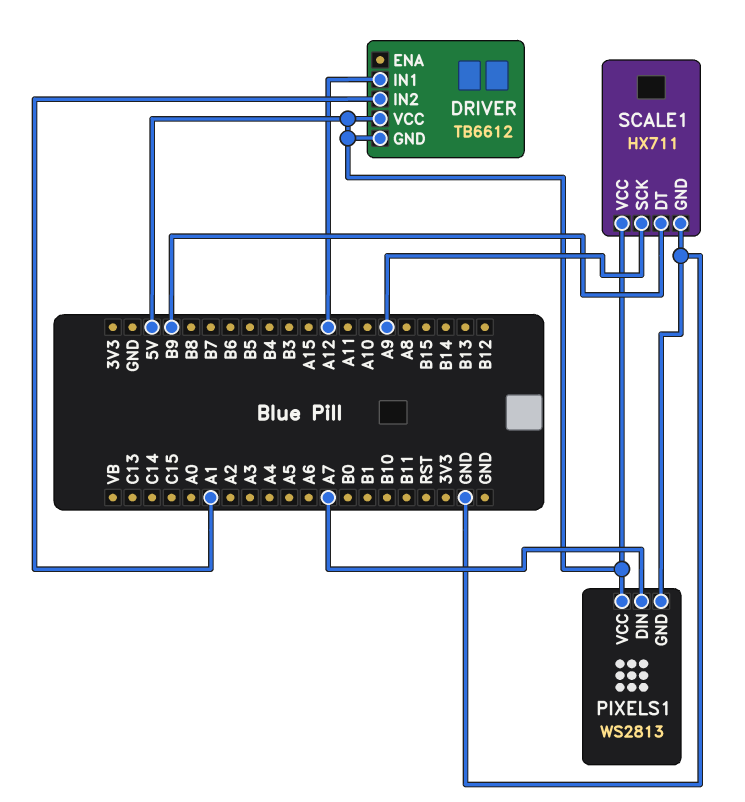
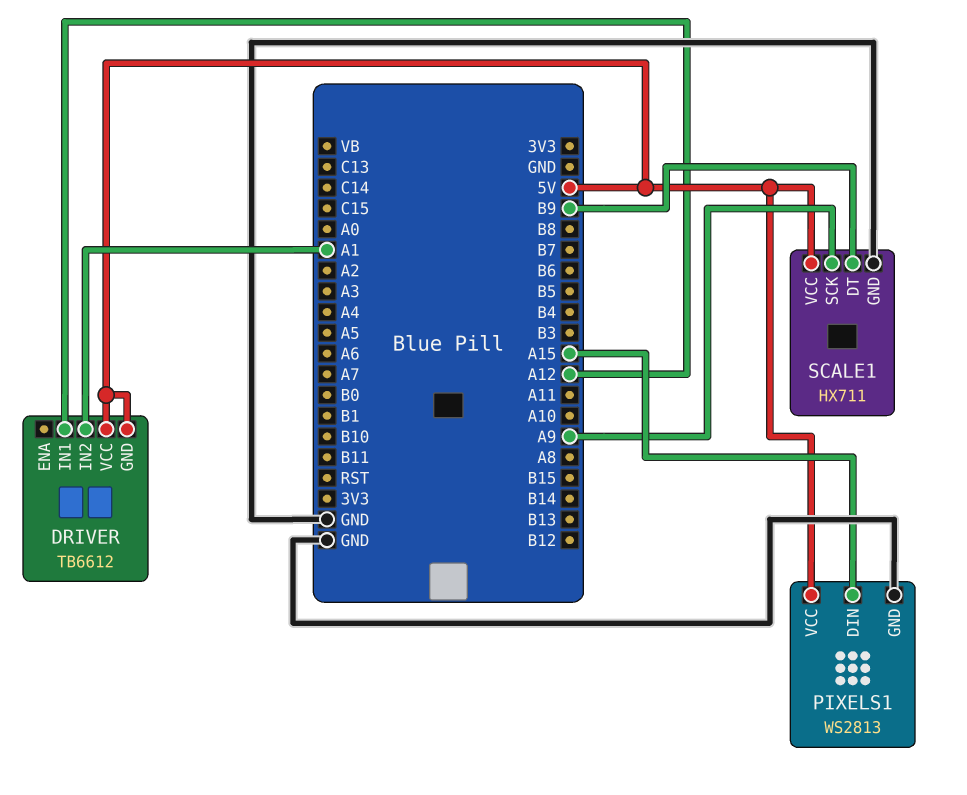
PIXELS1 pin DIN: A7 -> A15

